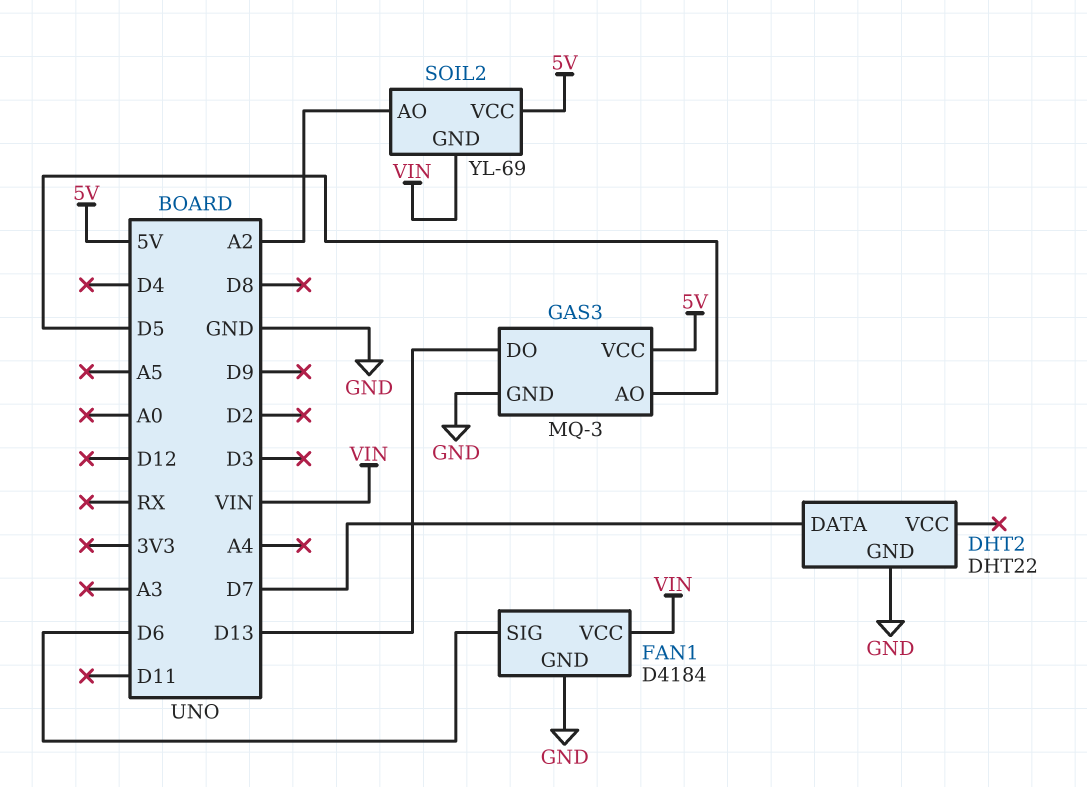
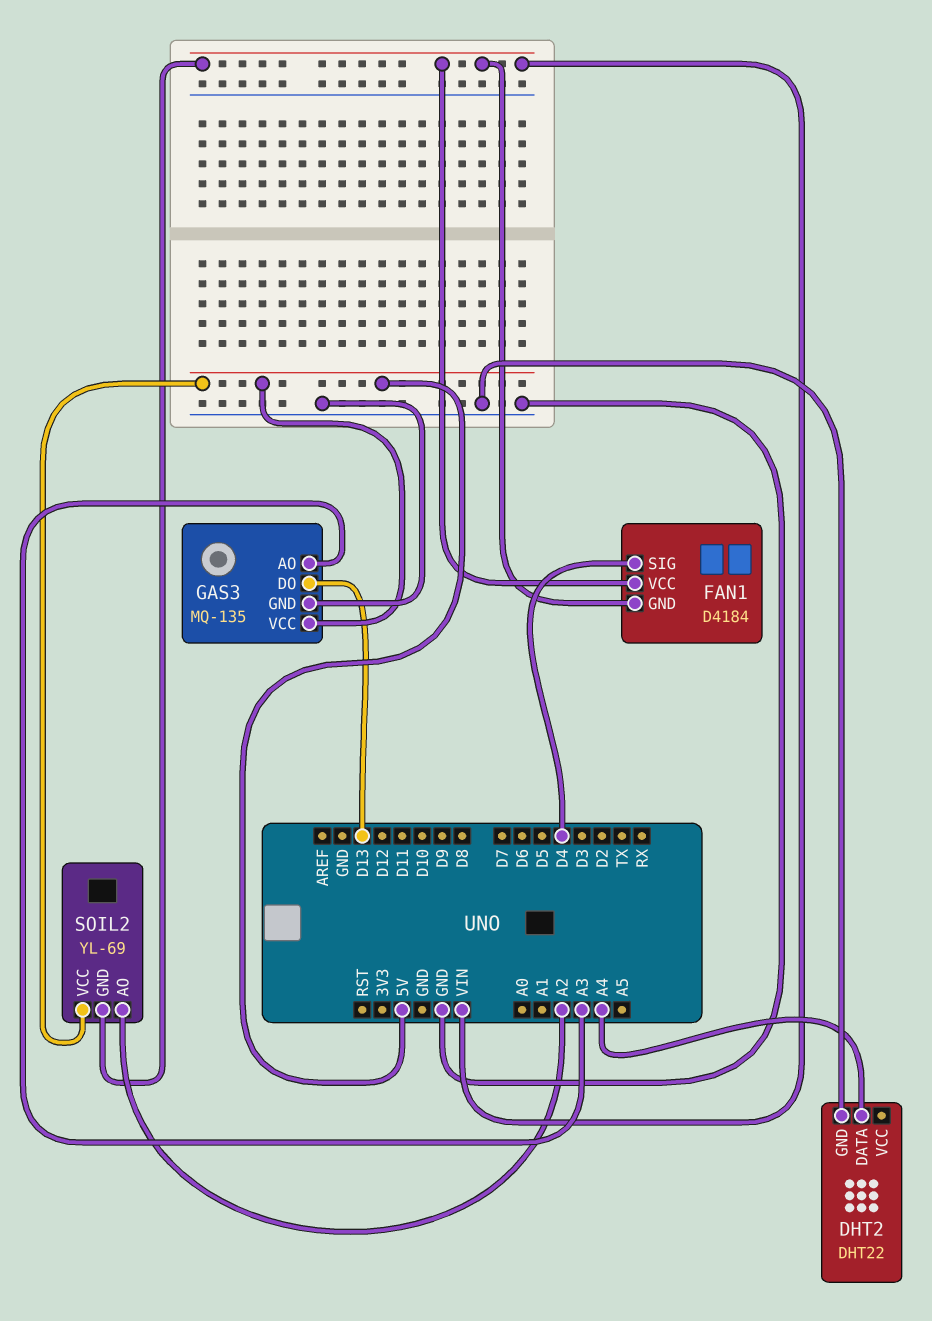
DHT2 pin DATA: D7 -> A4
FAN1 pin GND: GND -> VIN
FAN1 pin SIG: D6 -> D4
GAS3: MQ-3 -> MQ-135
GAS3 pin AO: D5 -> A3

